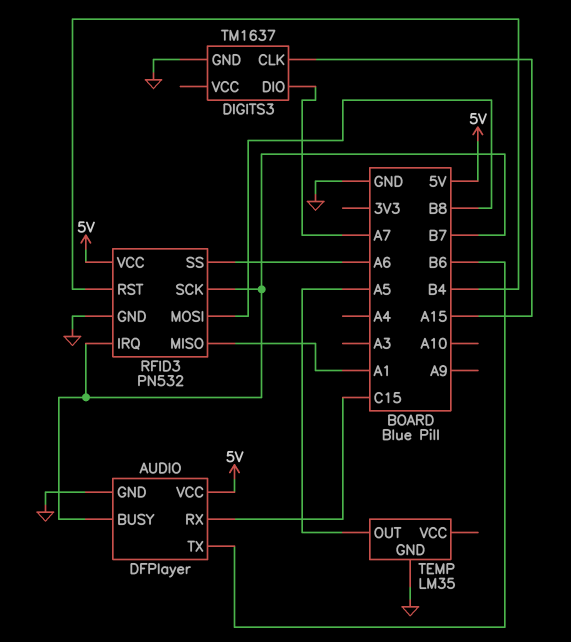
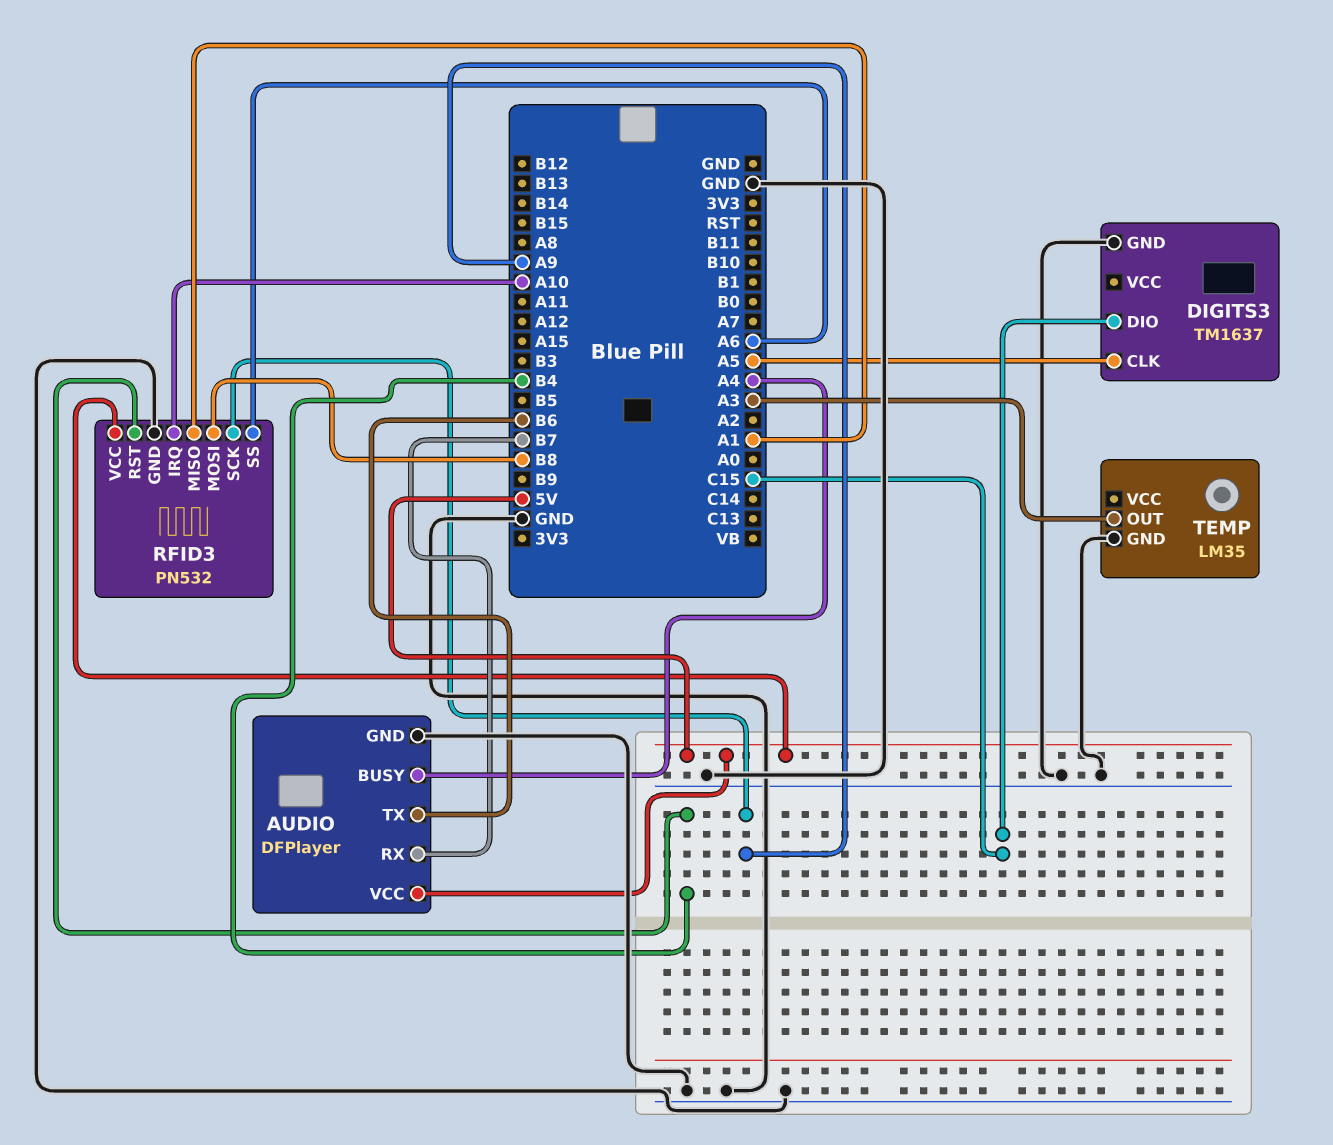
AUDIO pin BUSY: B7 -> A4
AUDIO pin RX: C15 -> B7
DIGITS3 pin CLK: A15 -> A5
DIGITS3 pin DIO: A7 -> C15
RFID3 pin IRQ: B7 -> A10
RFID3 pin SCK: B7 -> A9
TEMP pin OUT: A5 -> A3

